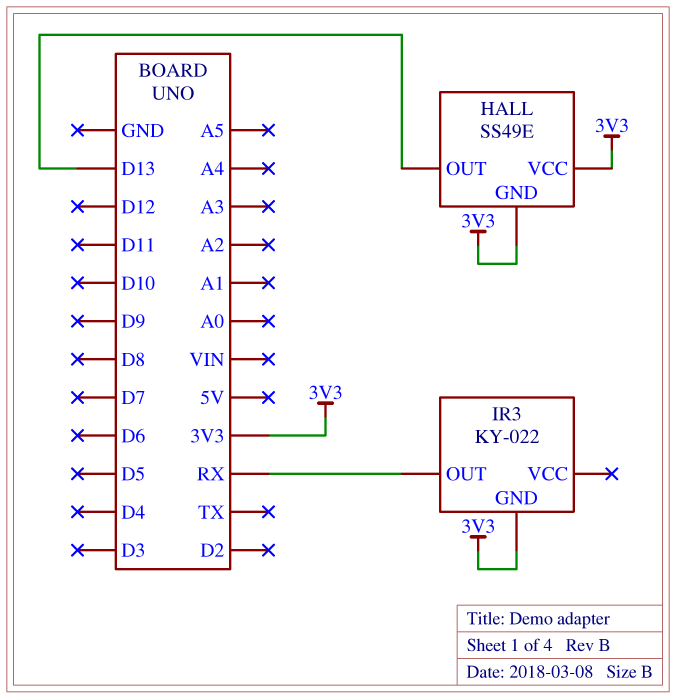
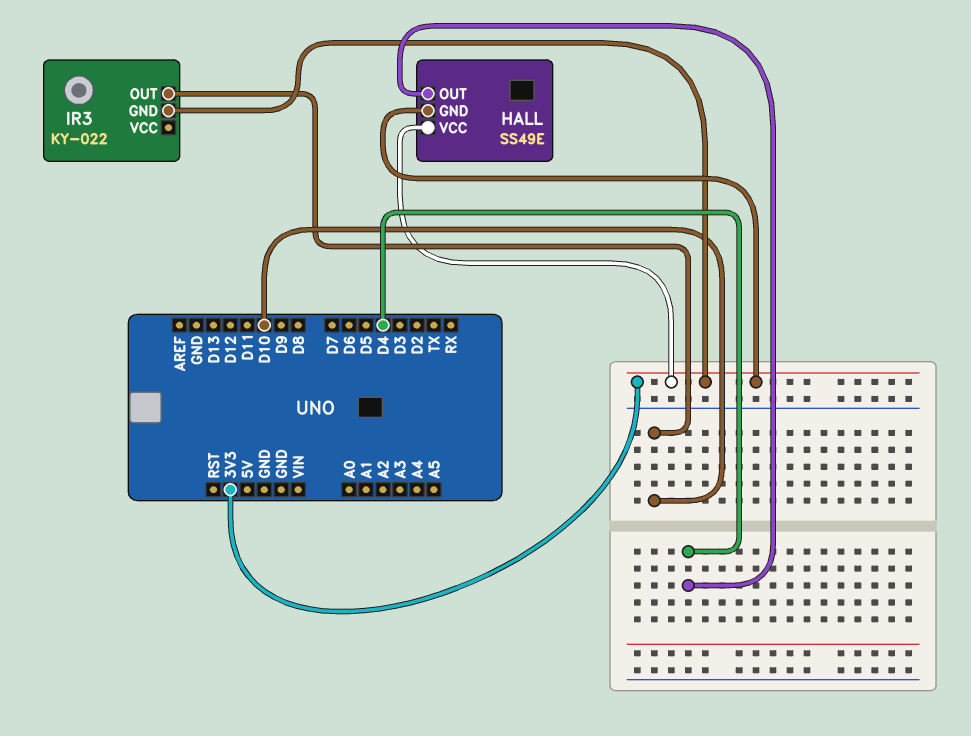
HALL pin OUT: D13 -> D4
IR3 pin OUT: RX -> D10

